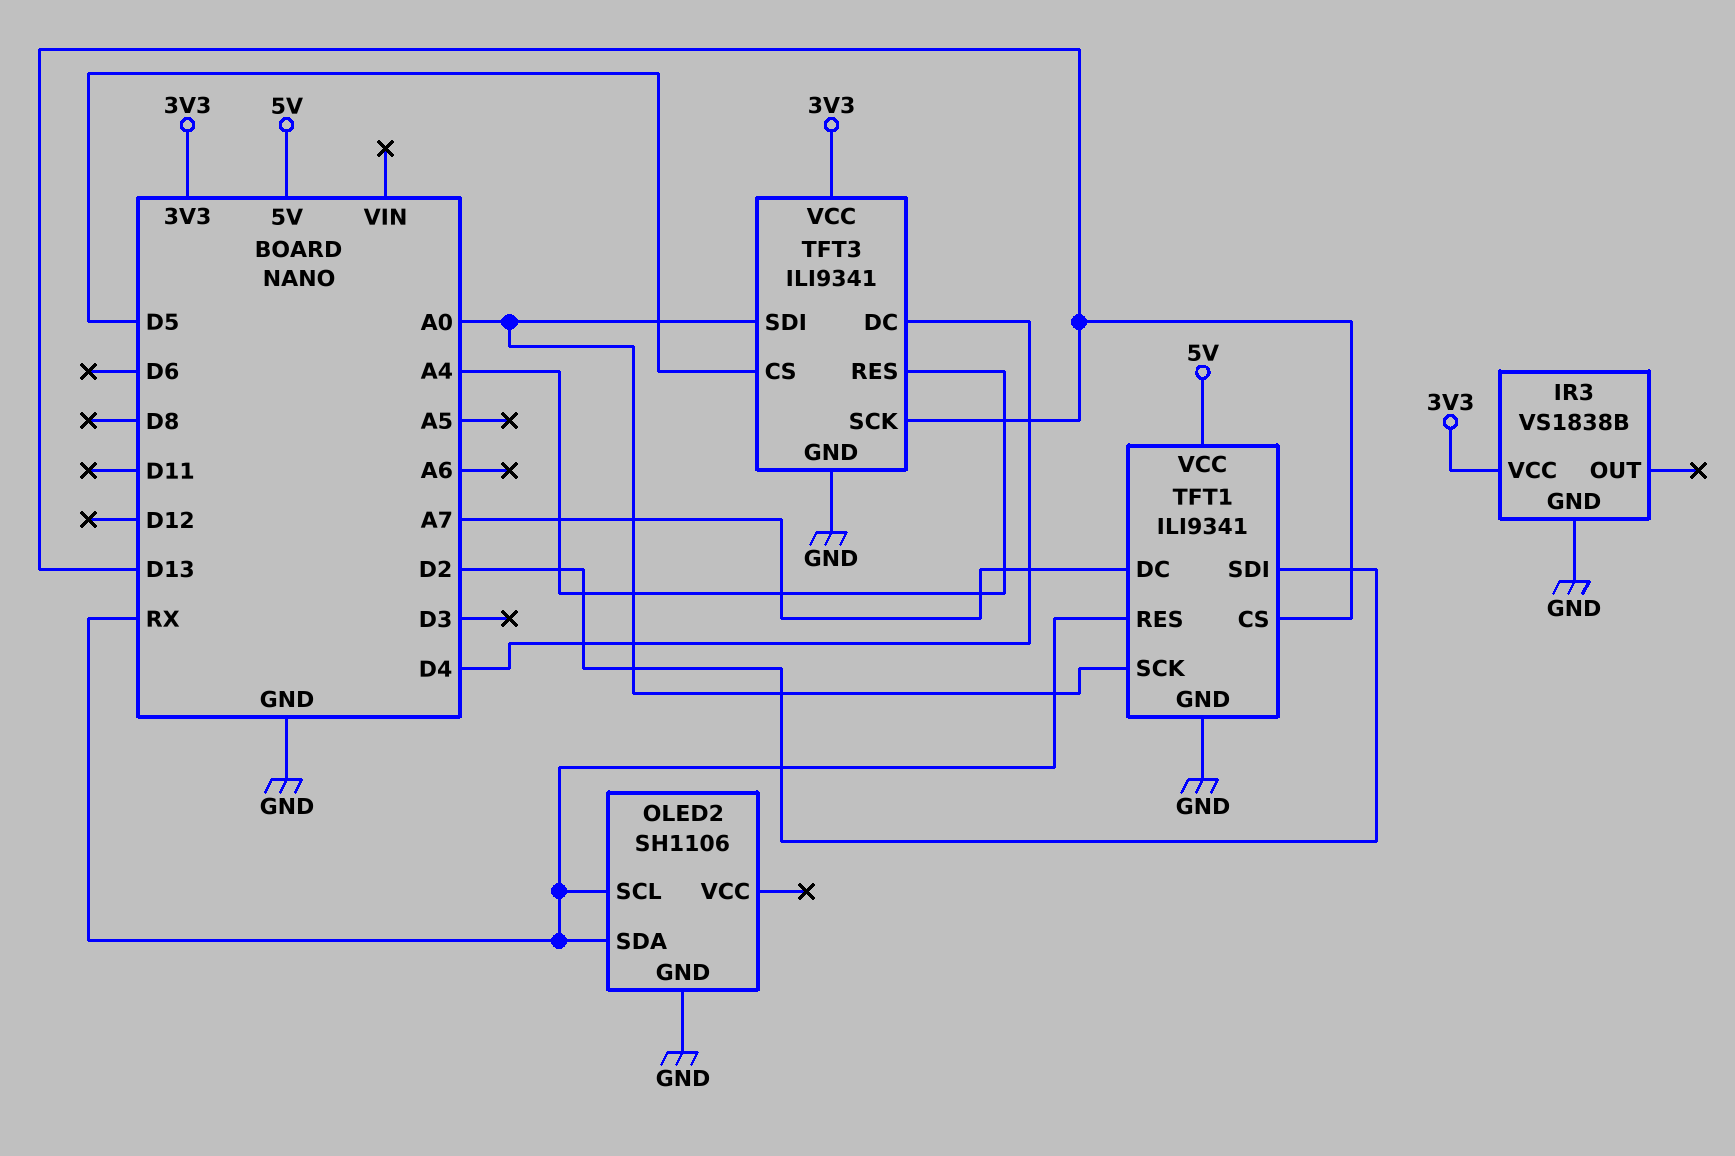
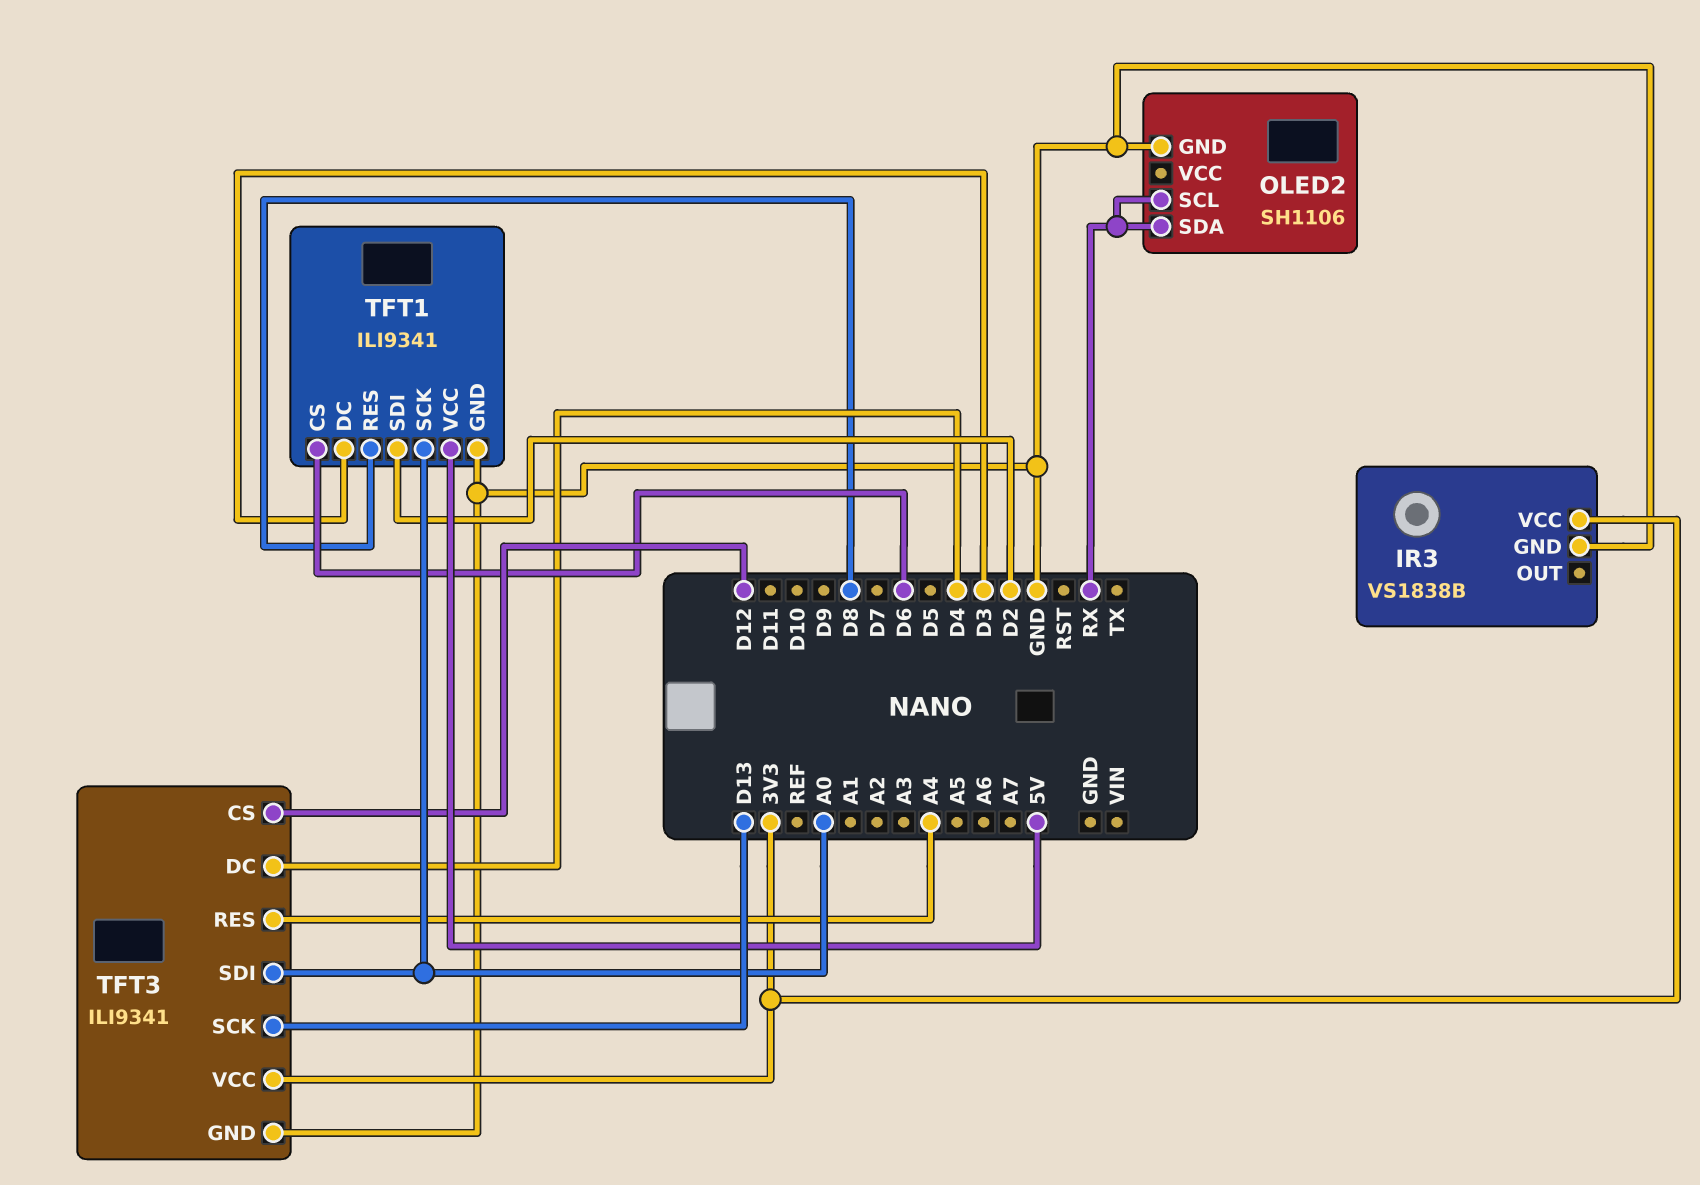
TFT1 pin CS: D13 -> D6
TFT1 pin DC: A7 -> D3
TFT1 pin RES: RX -> D8
TFT3 pin CS: D5 -> D12

